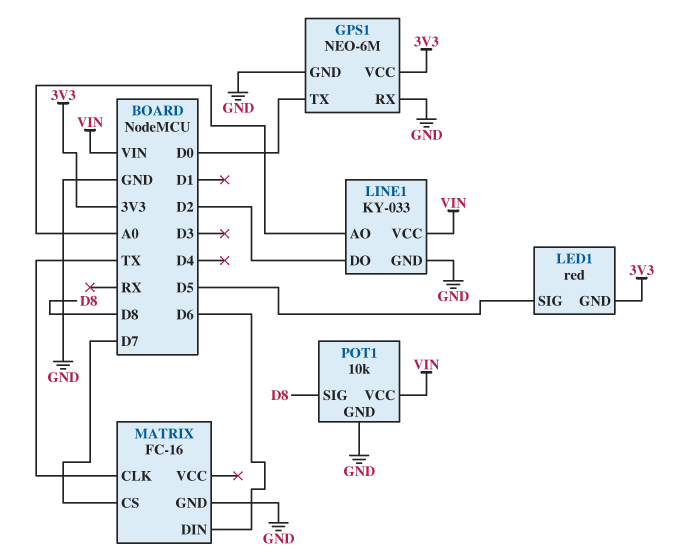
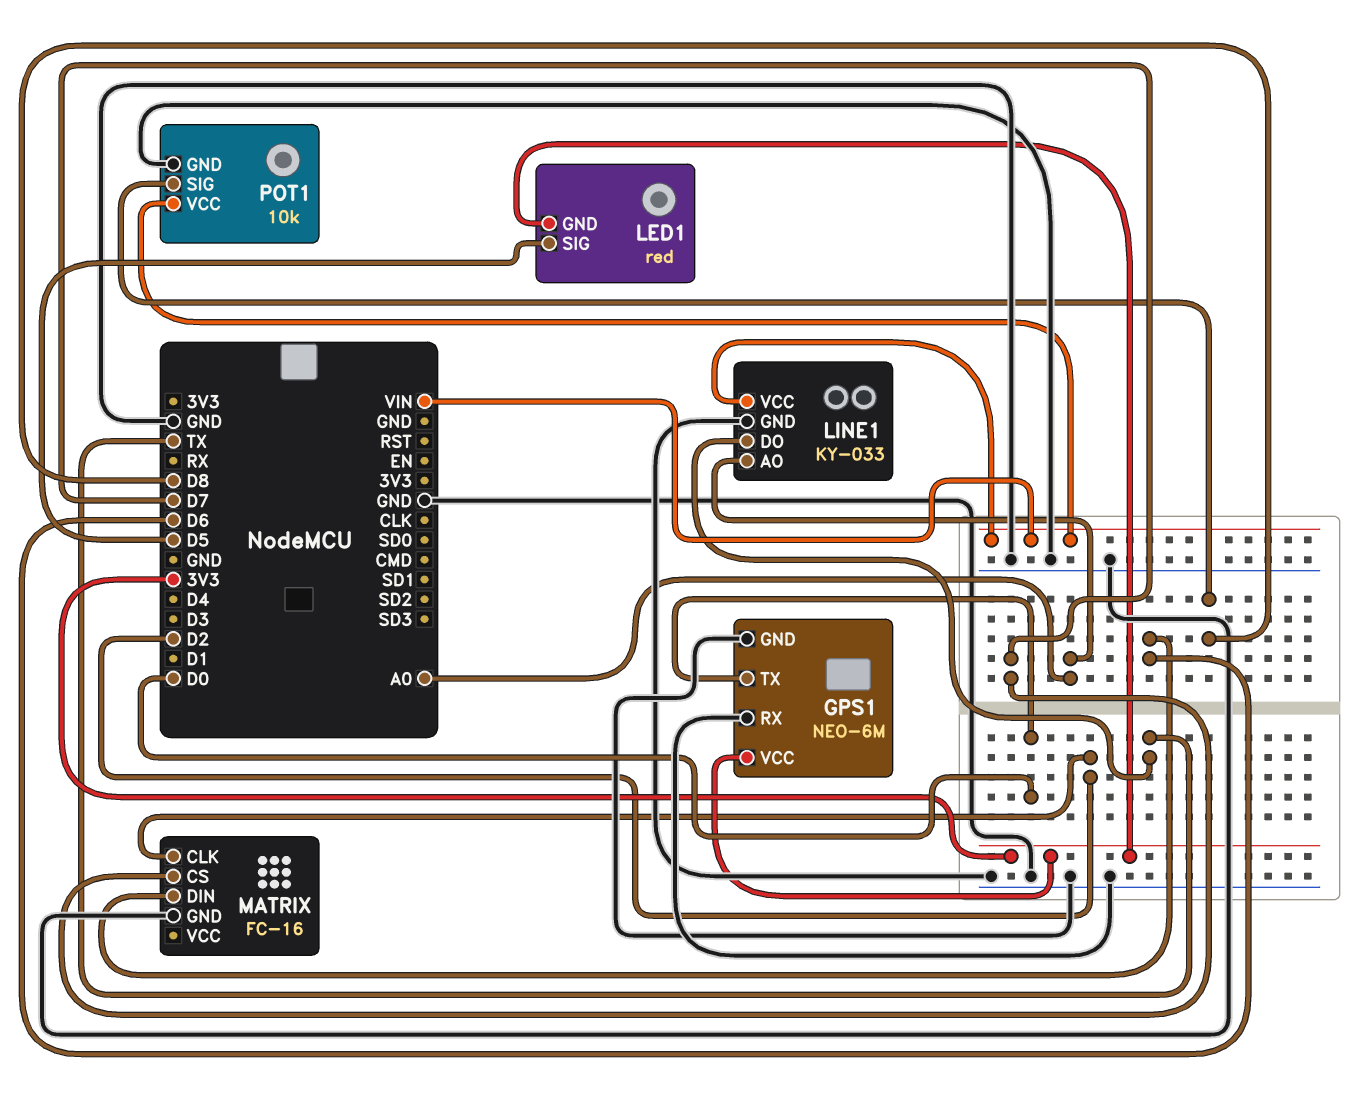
LINE1 pin DO: D2 -> TX
MATRIX pin CLK: TX -> D2

